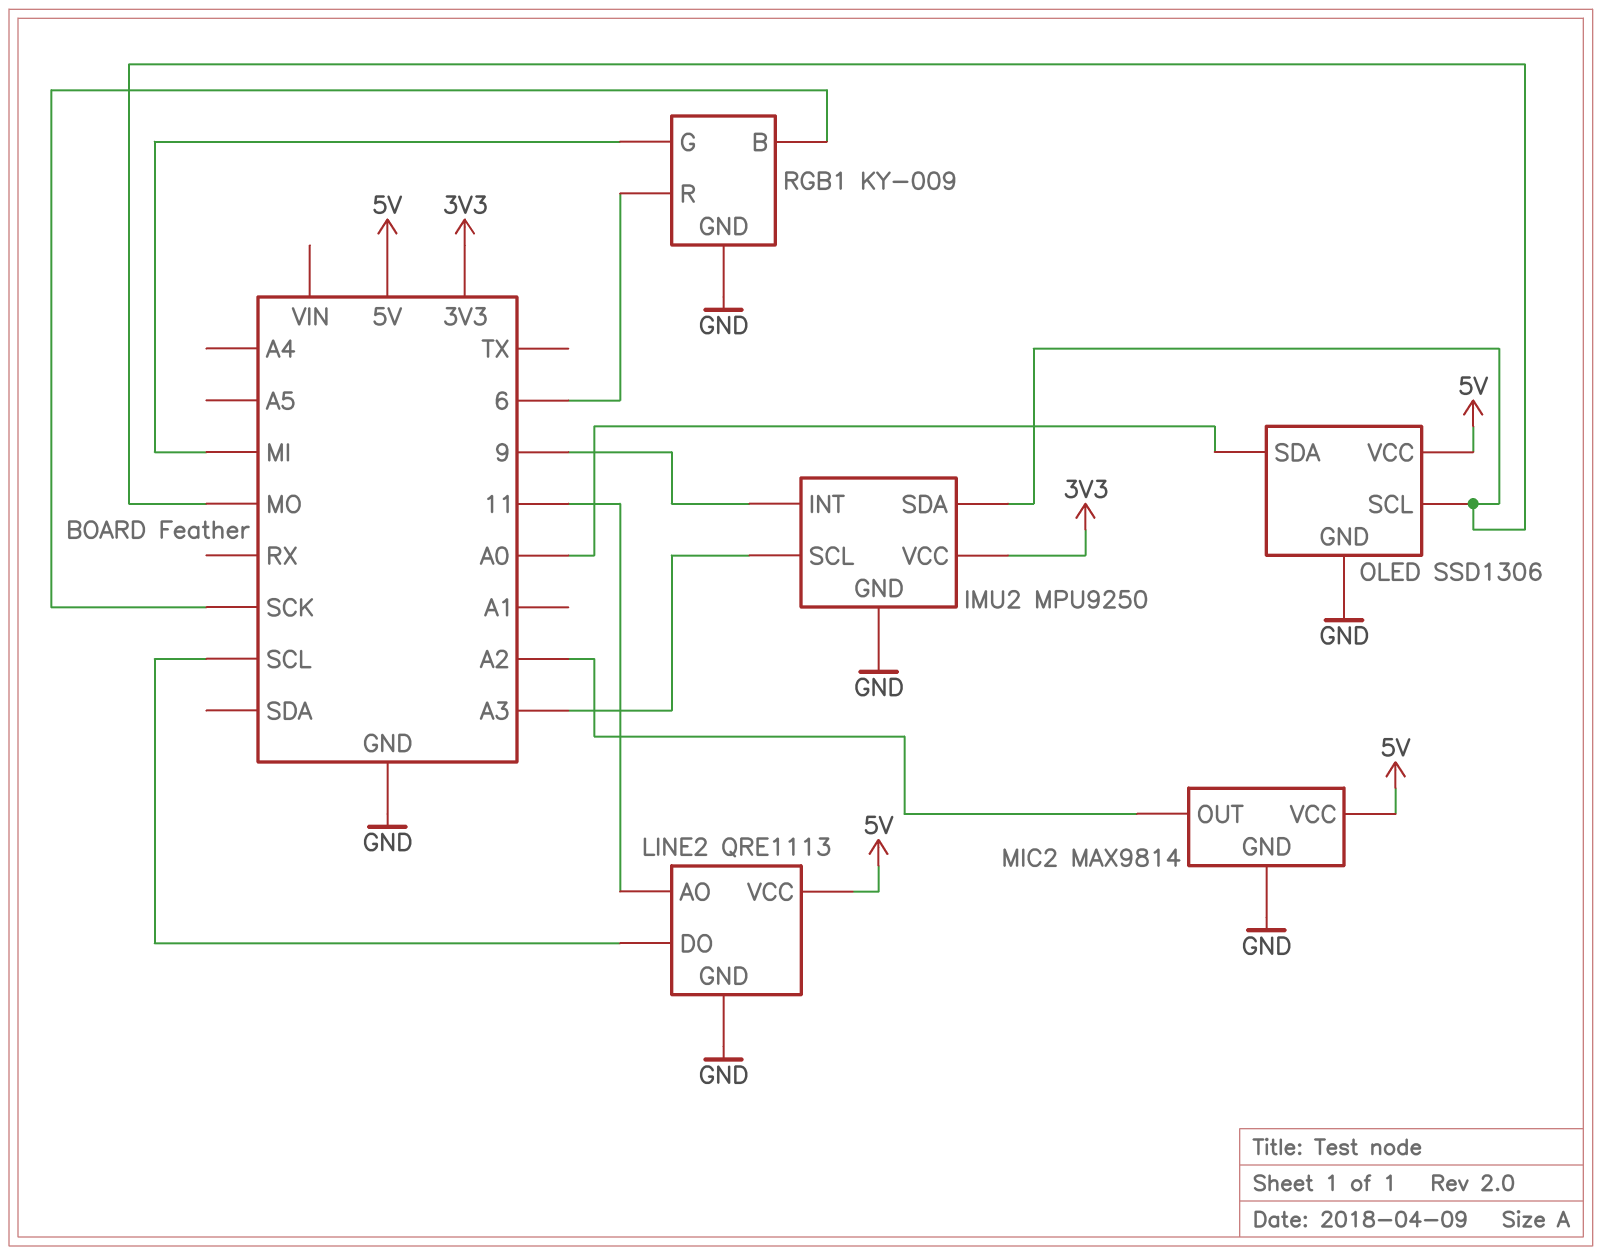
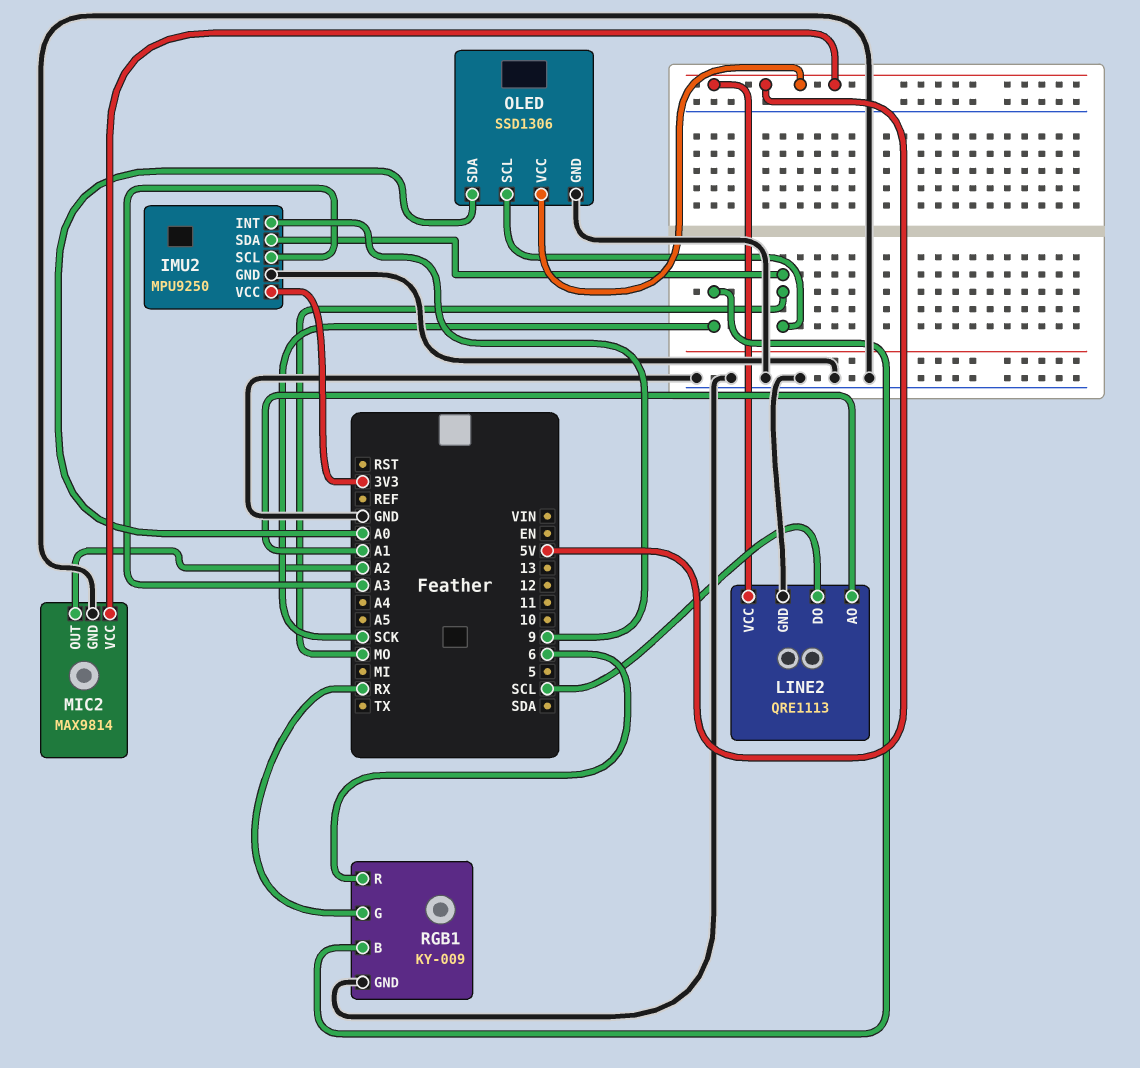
LINE2 pin AO: 11 -> A1
RGB1 pin G: MI -> RX

